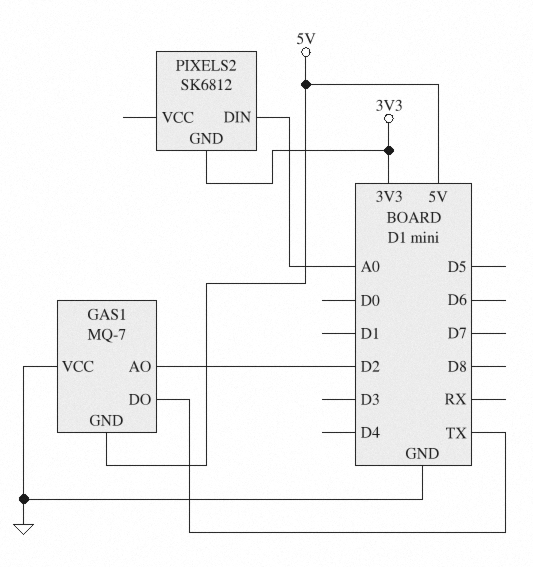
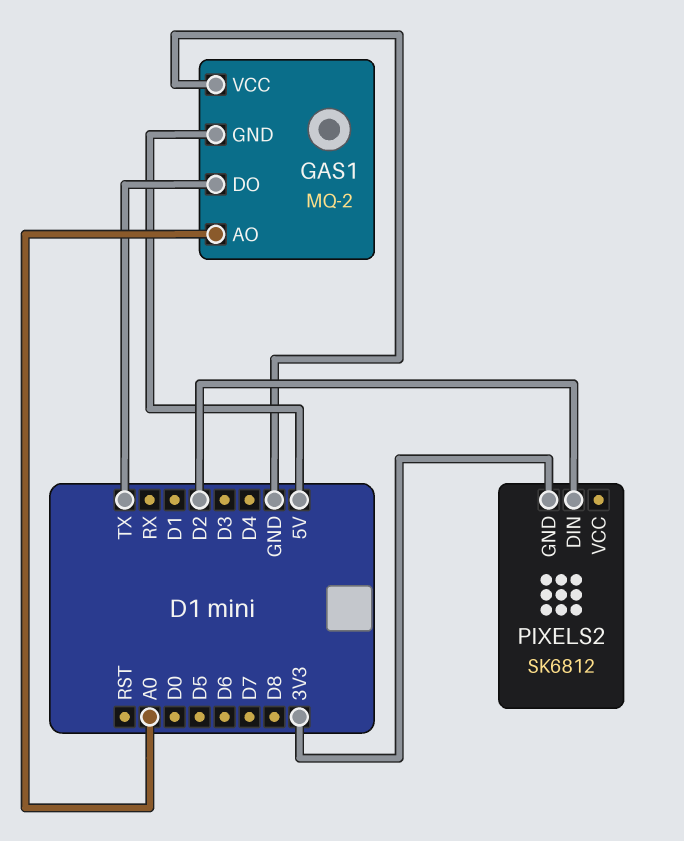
GAS1: MQ-7 -> MQ-2
GAS1 pin AO: D2 -> A0
PIXELS2 pin DIN: A0 -> D2

